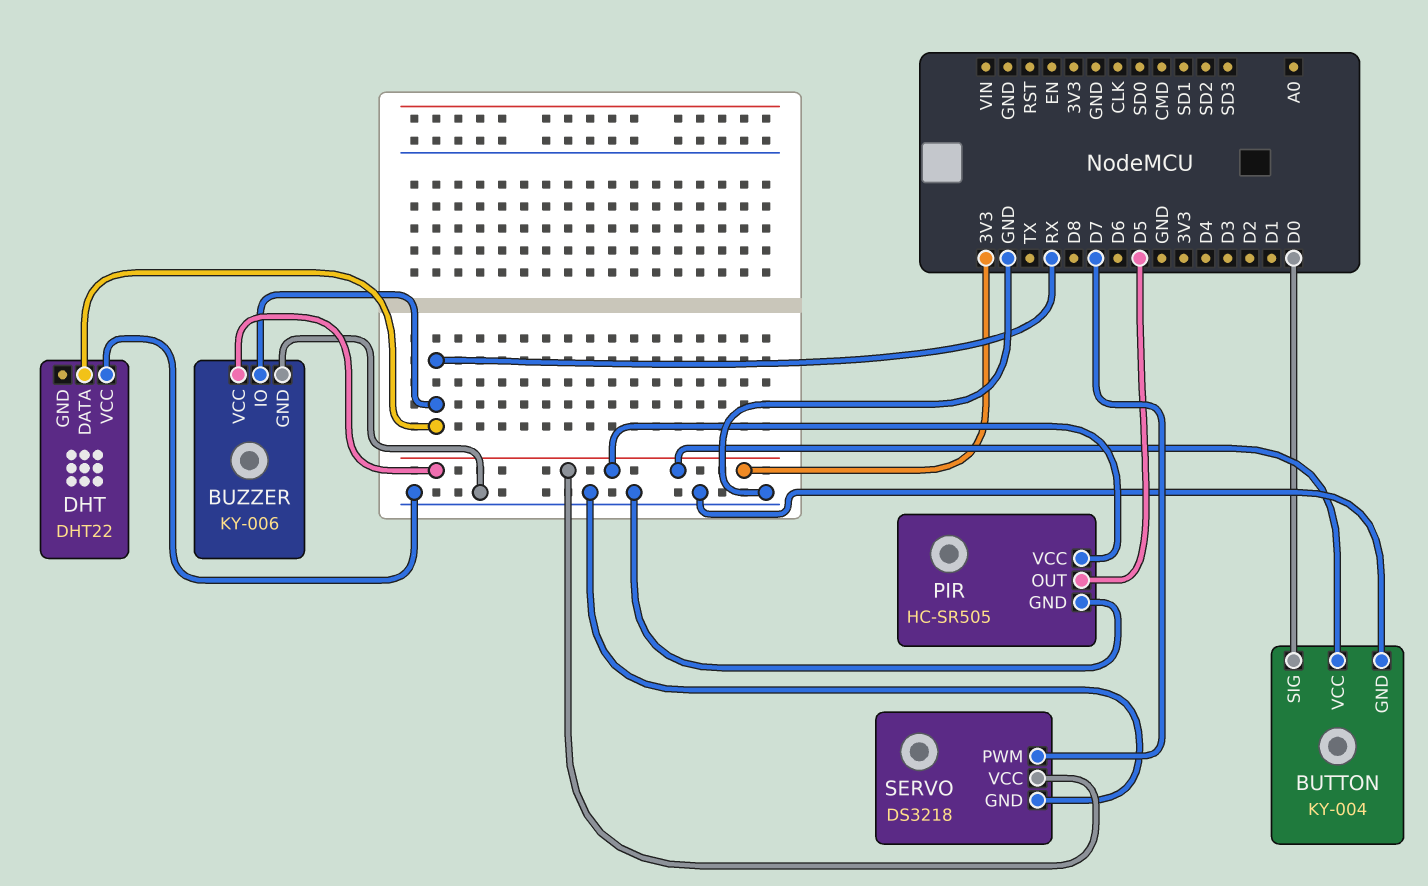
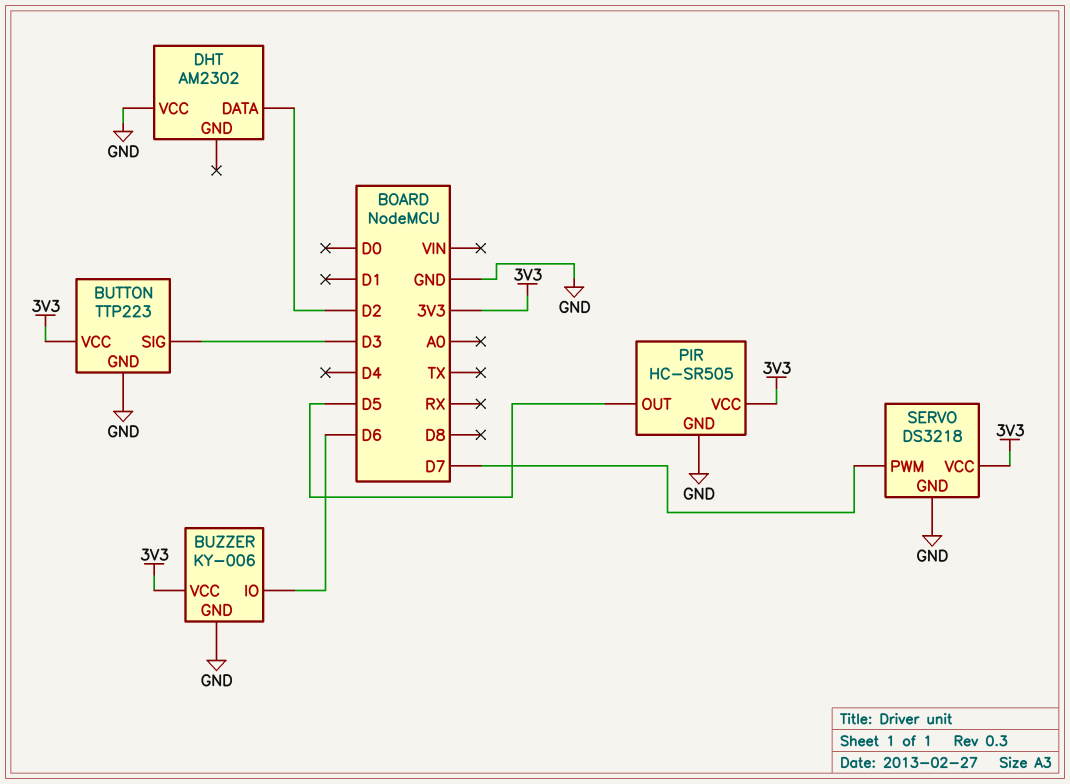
BUTTON: KY-004 -> TTP223
BUTTON pin SIG: D0 -> D3
BUZZER pin IO: RX -> D6
DHT: DHT22 -> AM2302
DHT pin DATA: RX -> D2

